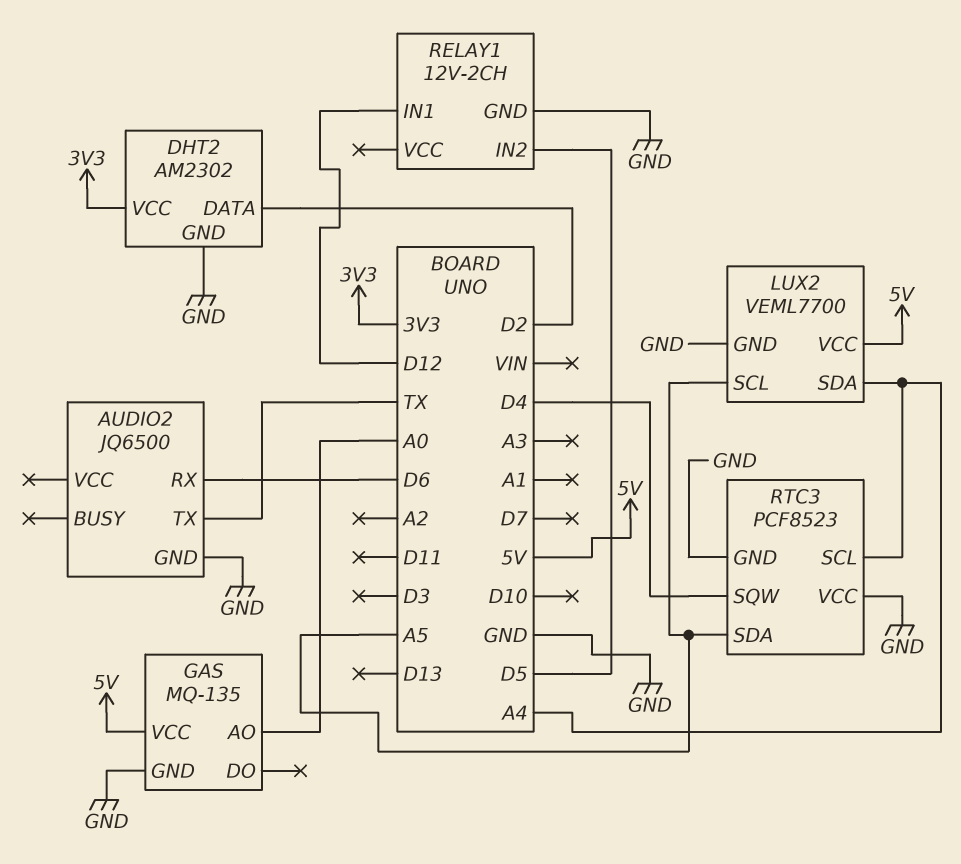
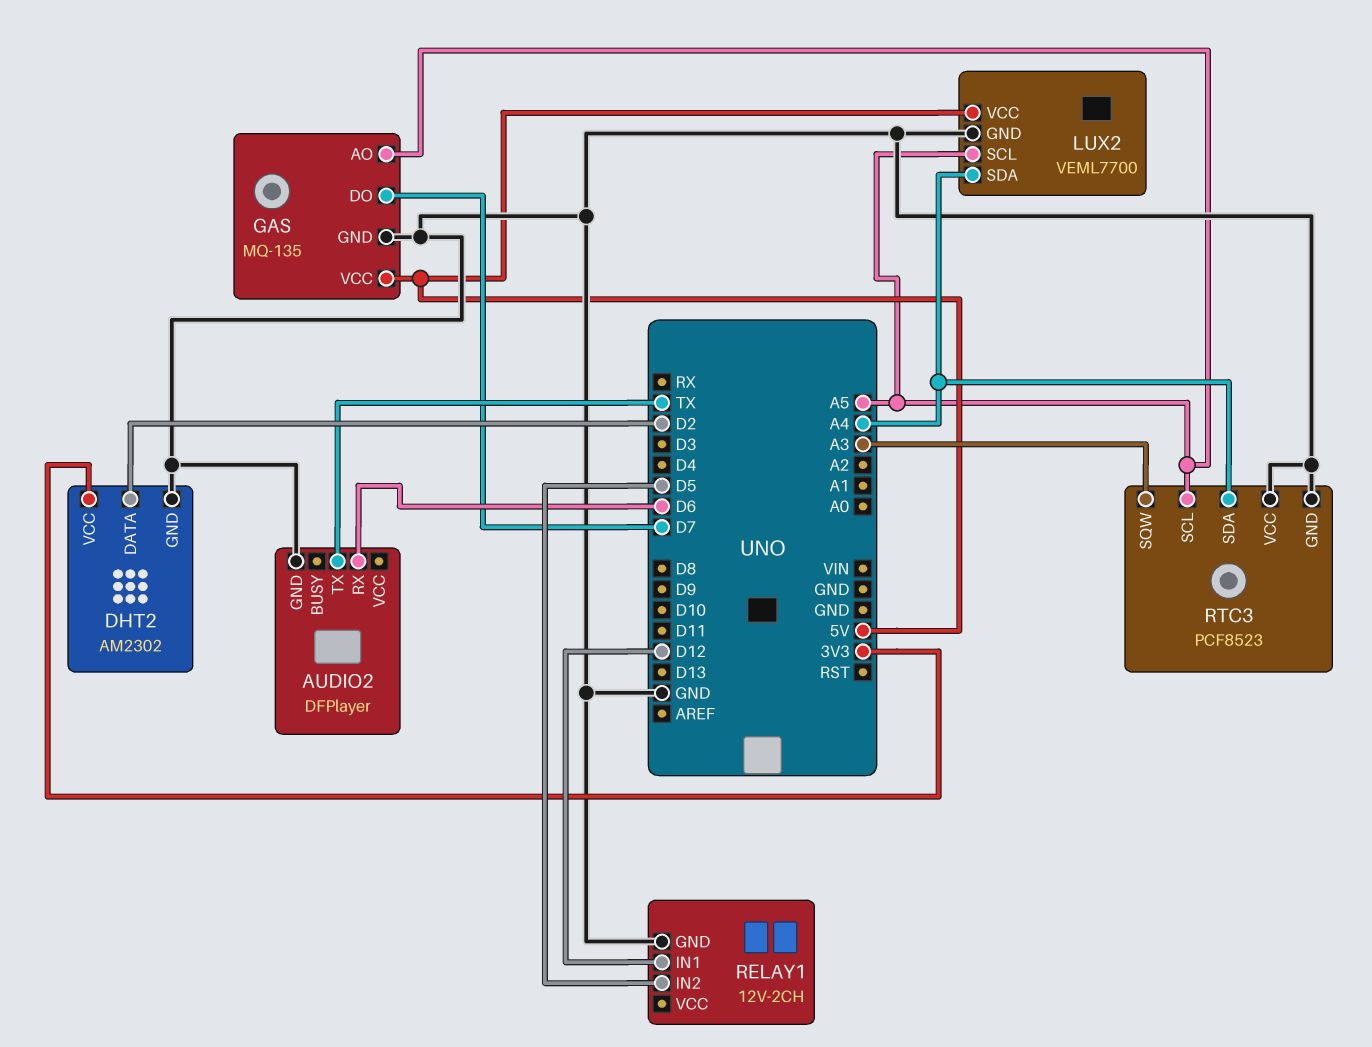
AUDIO2: JQ6500 -> DFPlayer
GAS pin AO: A0 -> A5
GAS pin DO: none -> D7
RTC3 pin SCL: A4 -> A5
RTC3 pin SDA: A5 -> A4
RTC3 pin SQW: D4 -> A3

